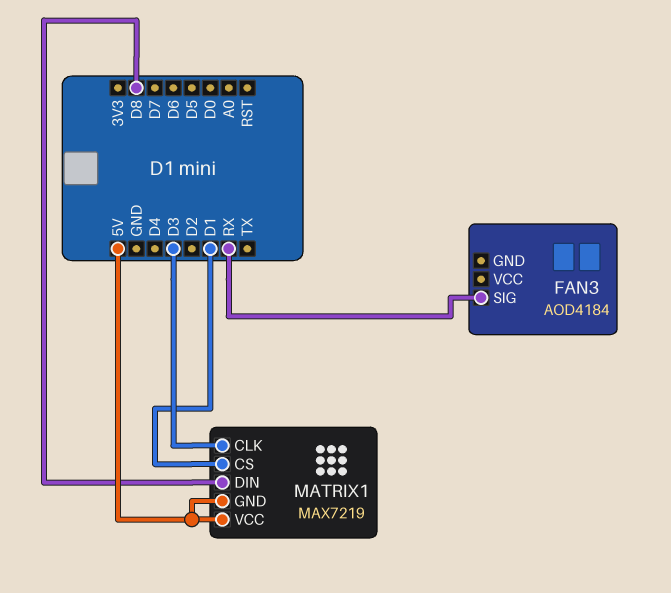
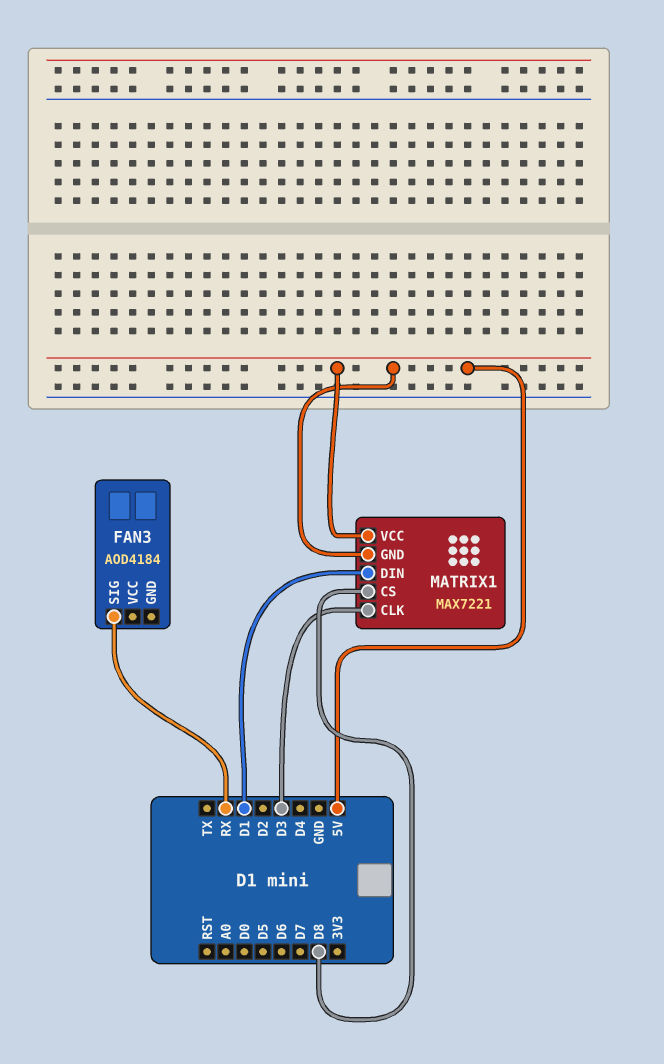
MATRIX1: MAX7219 -> MAX7221
MATRIX1 pin CS: D1 -> D8
MATRIX1 pin DIN: D8 -> D1

